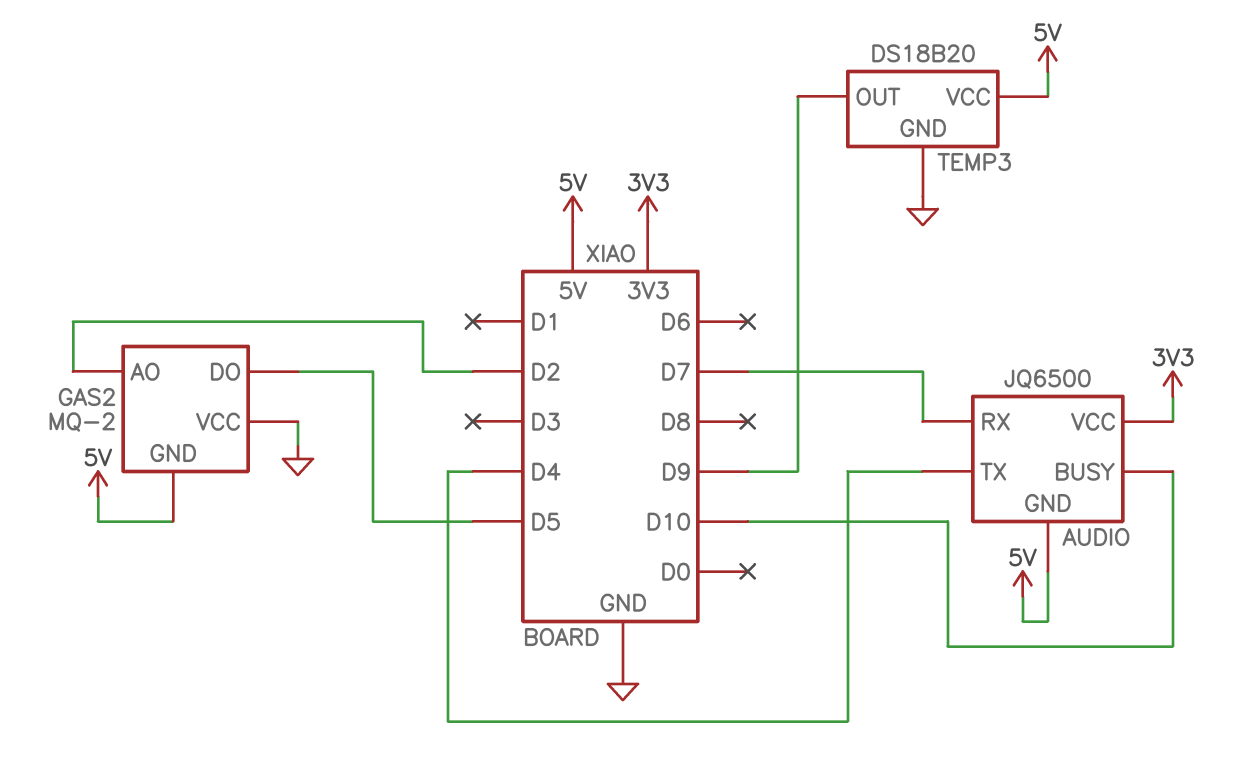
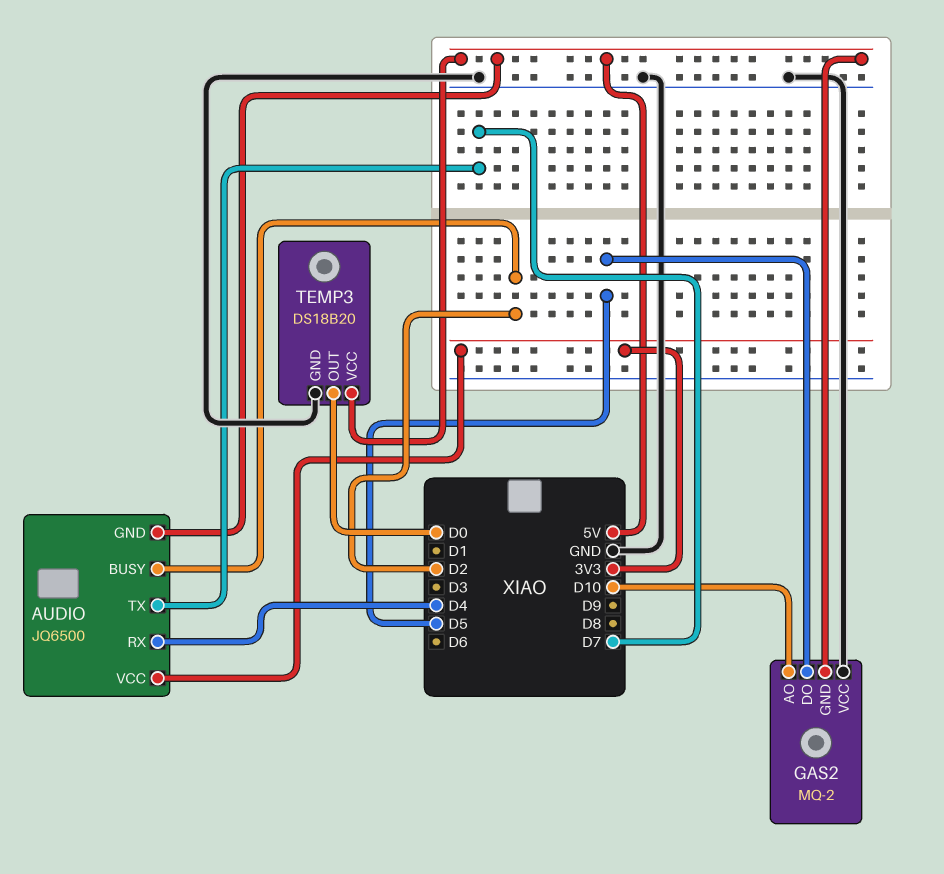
AUDIO pin BUSY: D10 -> D2
AUDIO pin RX: D7 -> D4
AUDIO pin TX: D4 -> D7
GAS2 pin AO: D2 -> D10
TEMP3 pin OUT: D9 -> D0

